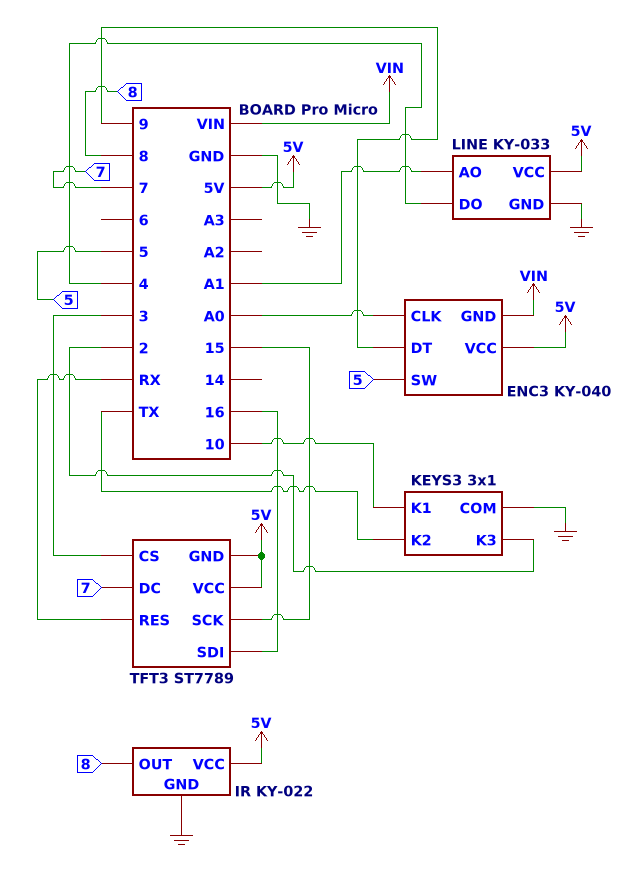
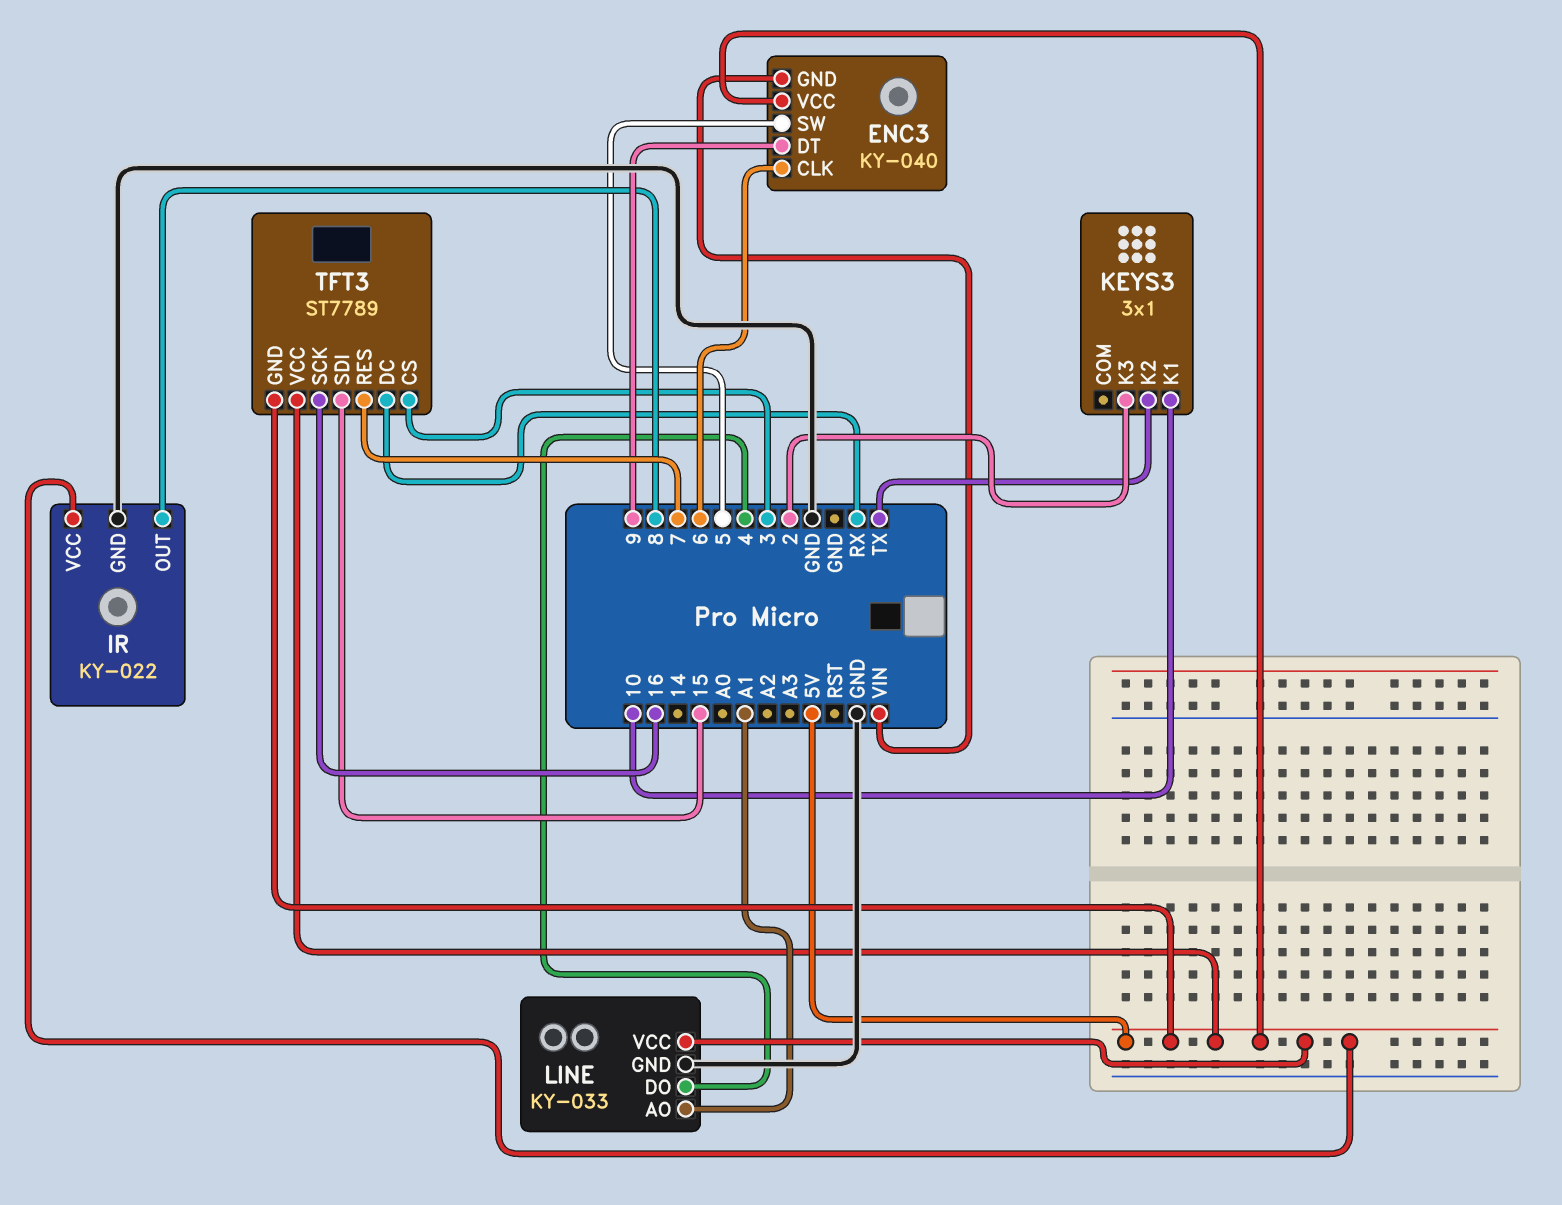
ENC3 pin CLK: A0 -> 6
KEYS3 pin COM: GND -> none
TFT3 pin DC: 7 -> RX
TFT3 pin RES: RX -> 7
TFT3 pin SCK: 15 -> 16
TFT3 pin SDI: 16 -> 15

